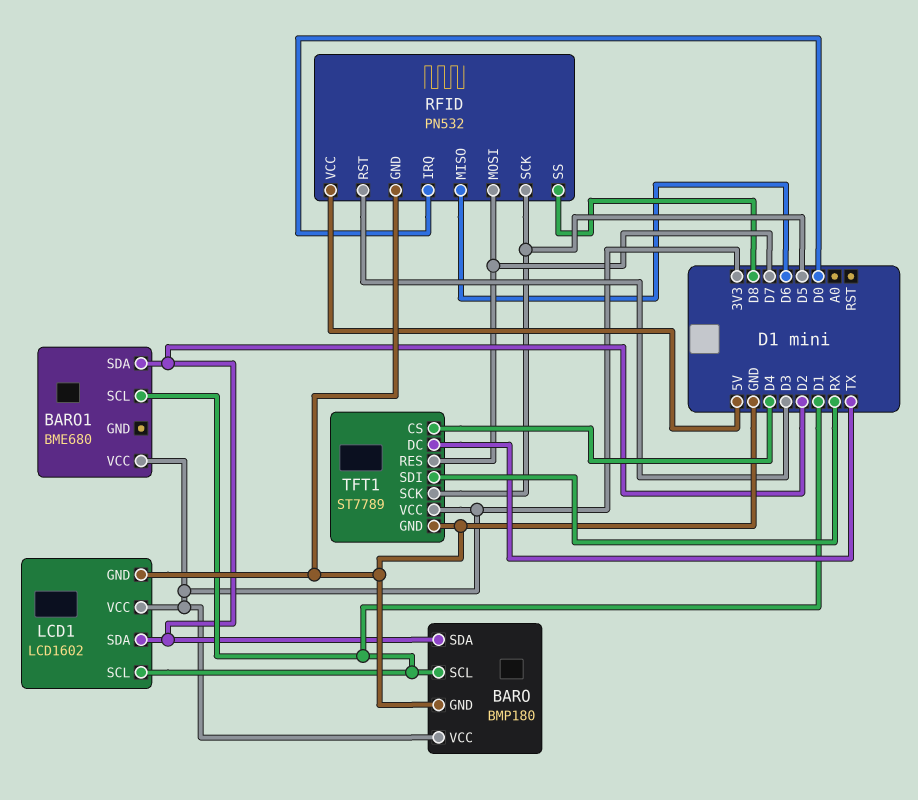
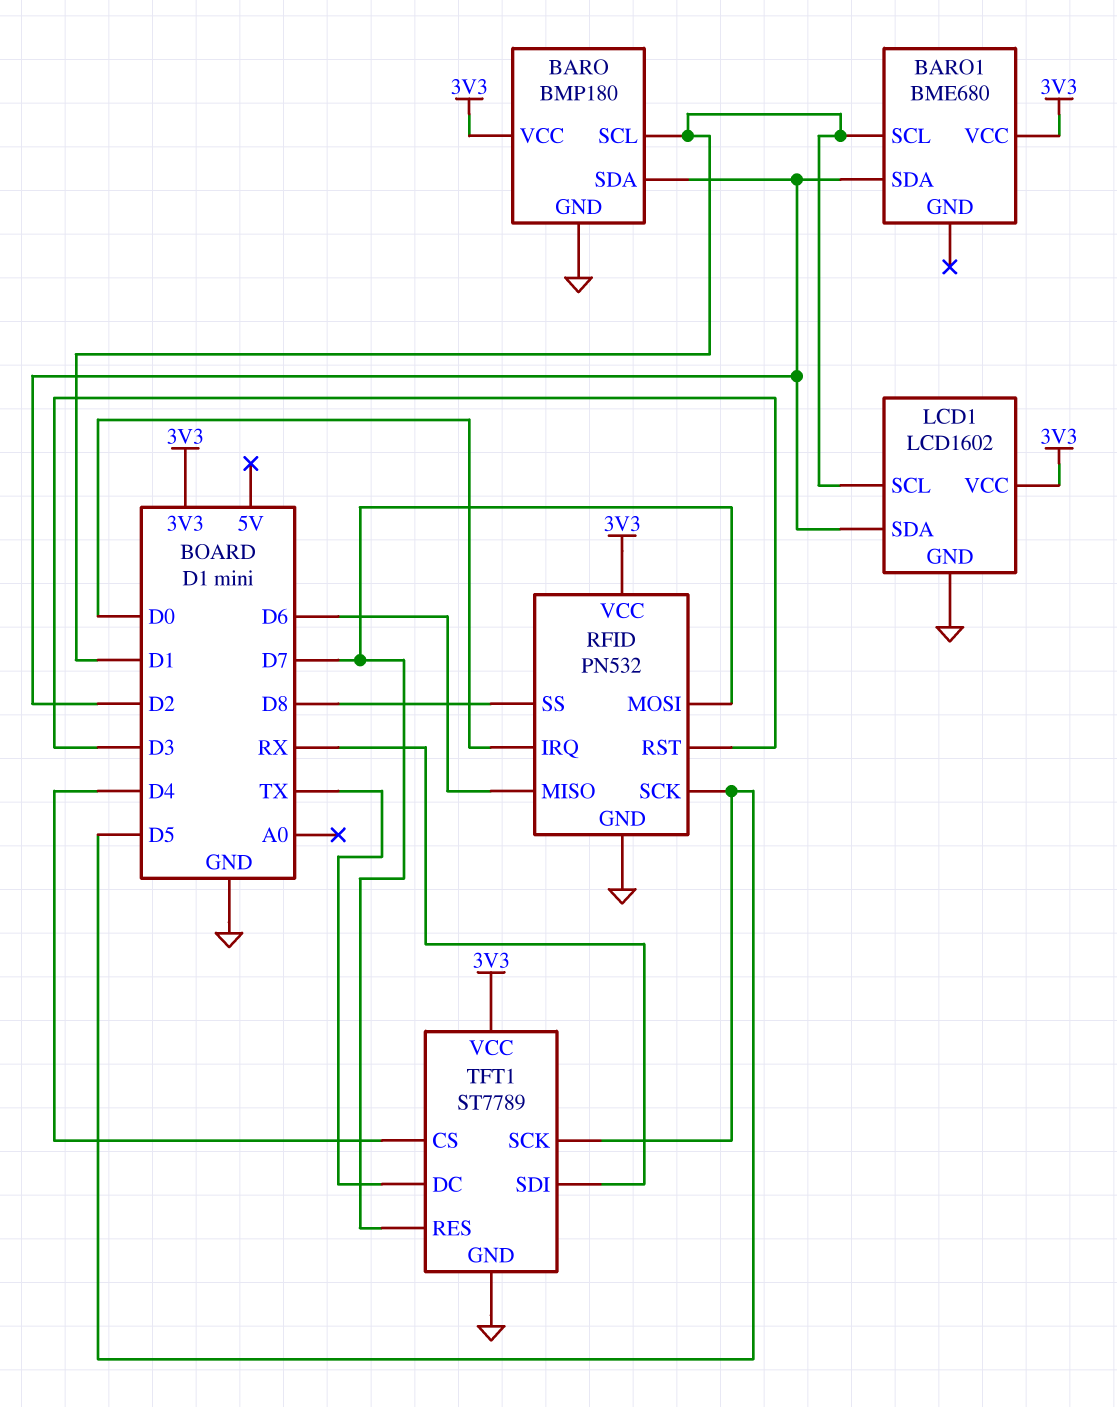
RFID pin VCC: 5V -> 3V3

